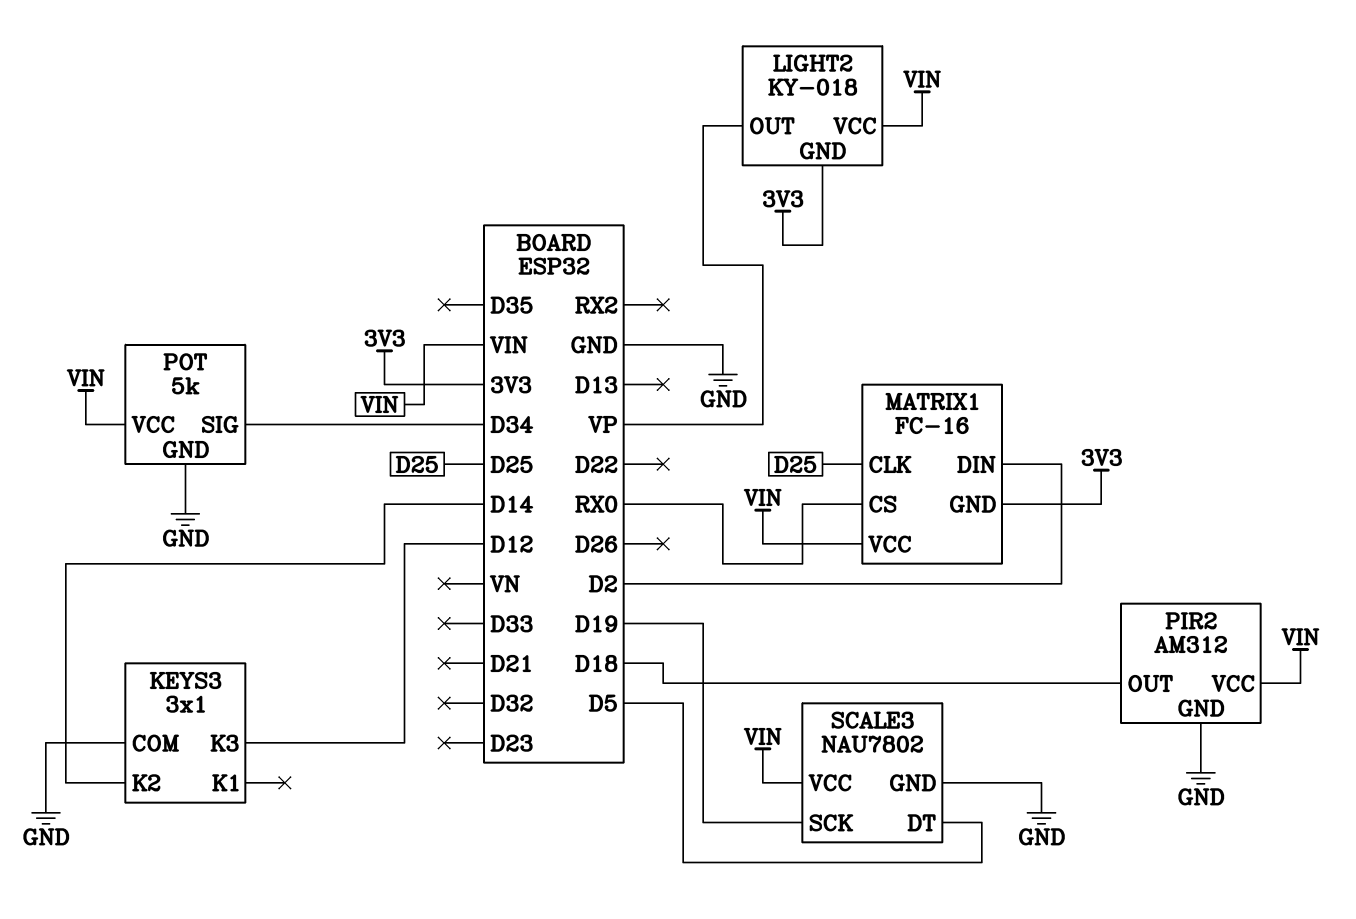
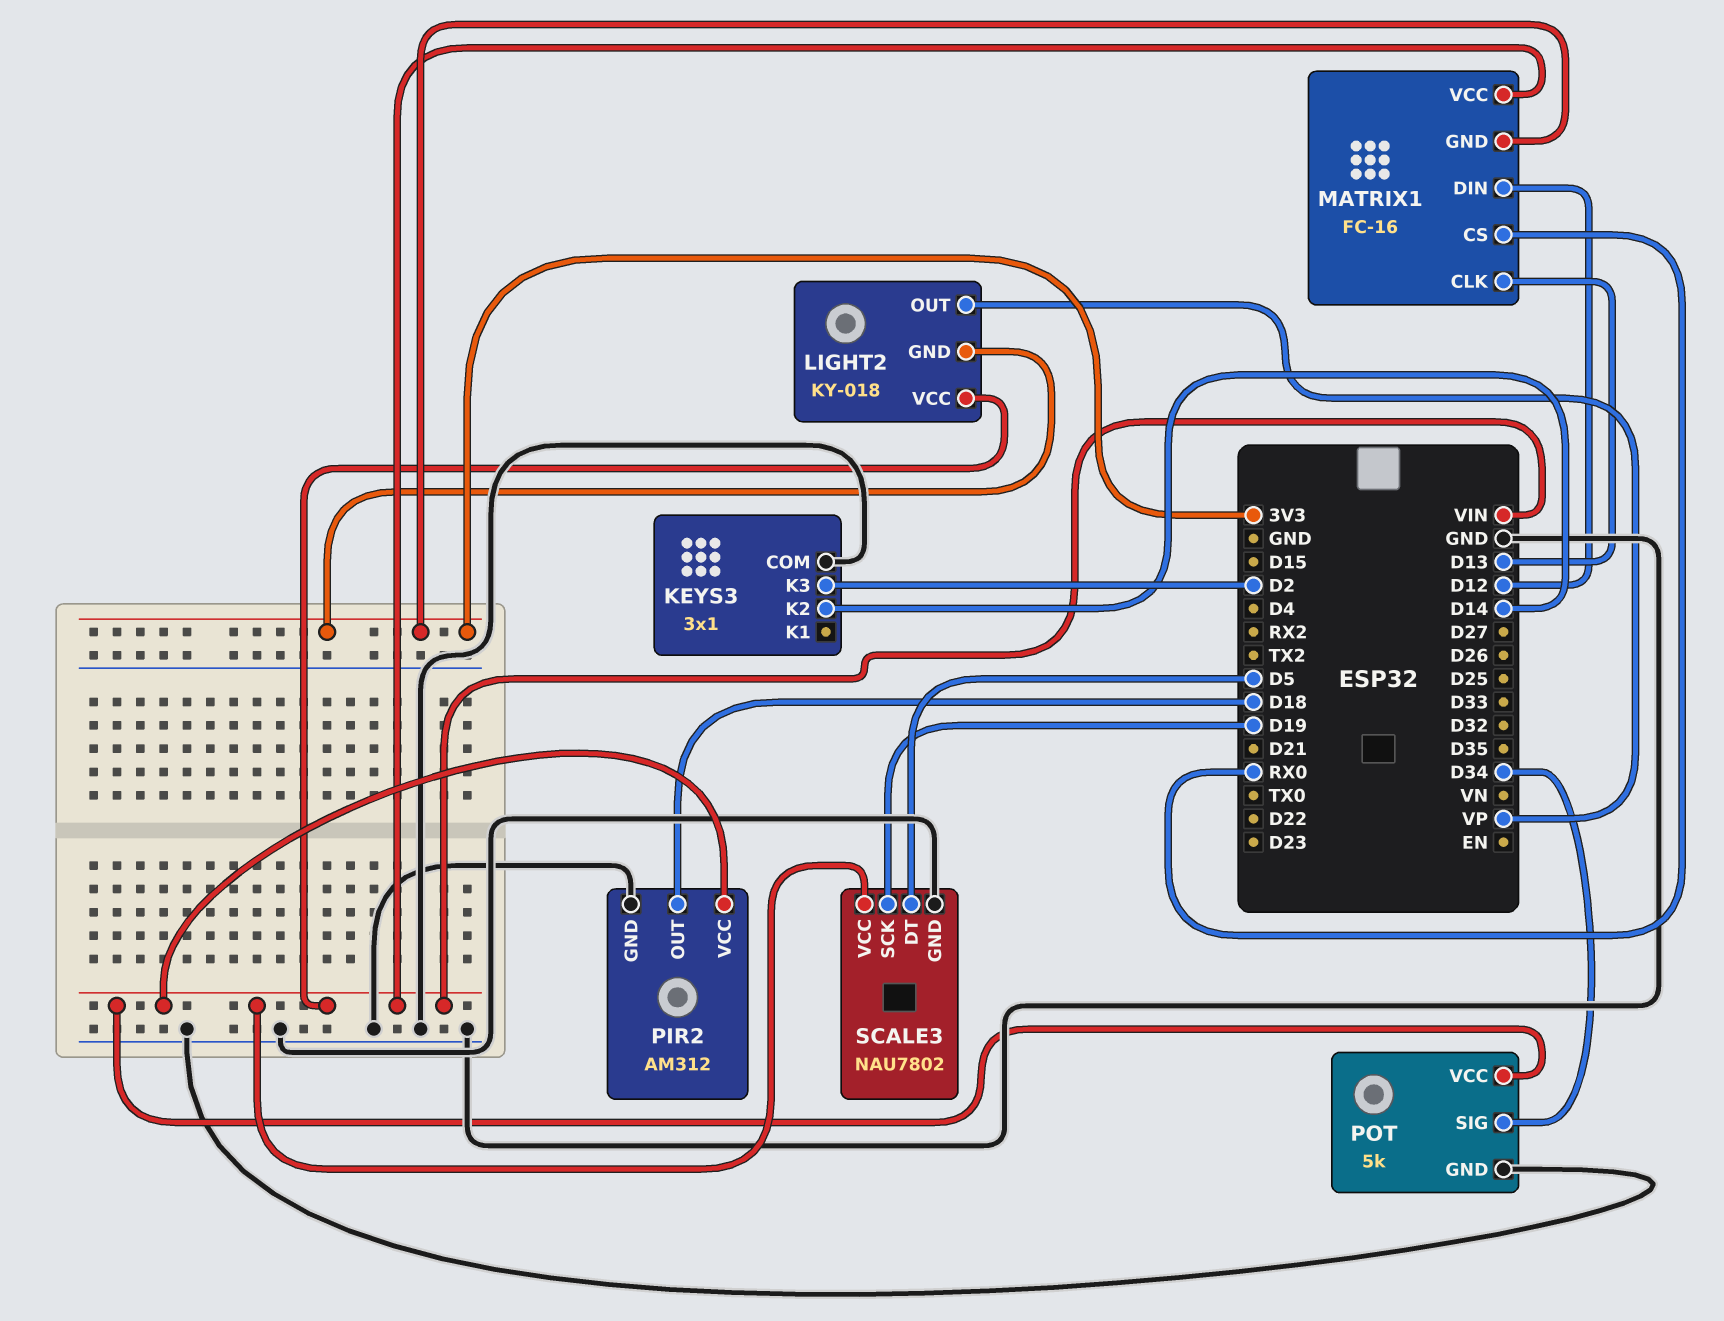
KEYS3 pin K3: D12 -> D2
MATRIX1 pin CLK: D25 -> D13
MATRIX1 pin DIN: D2 -> D12

